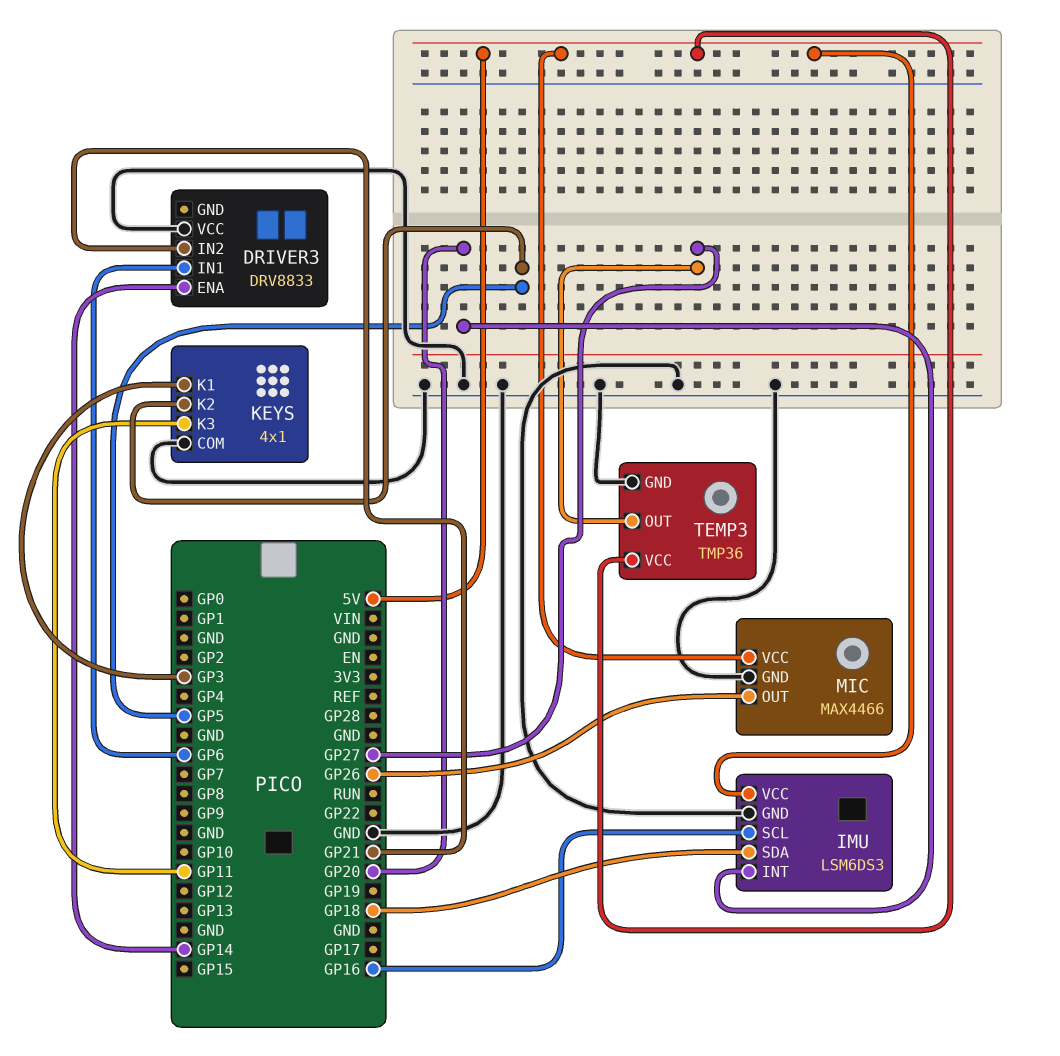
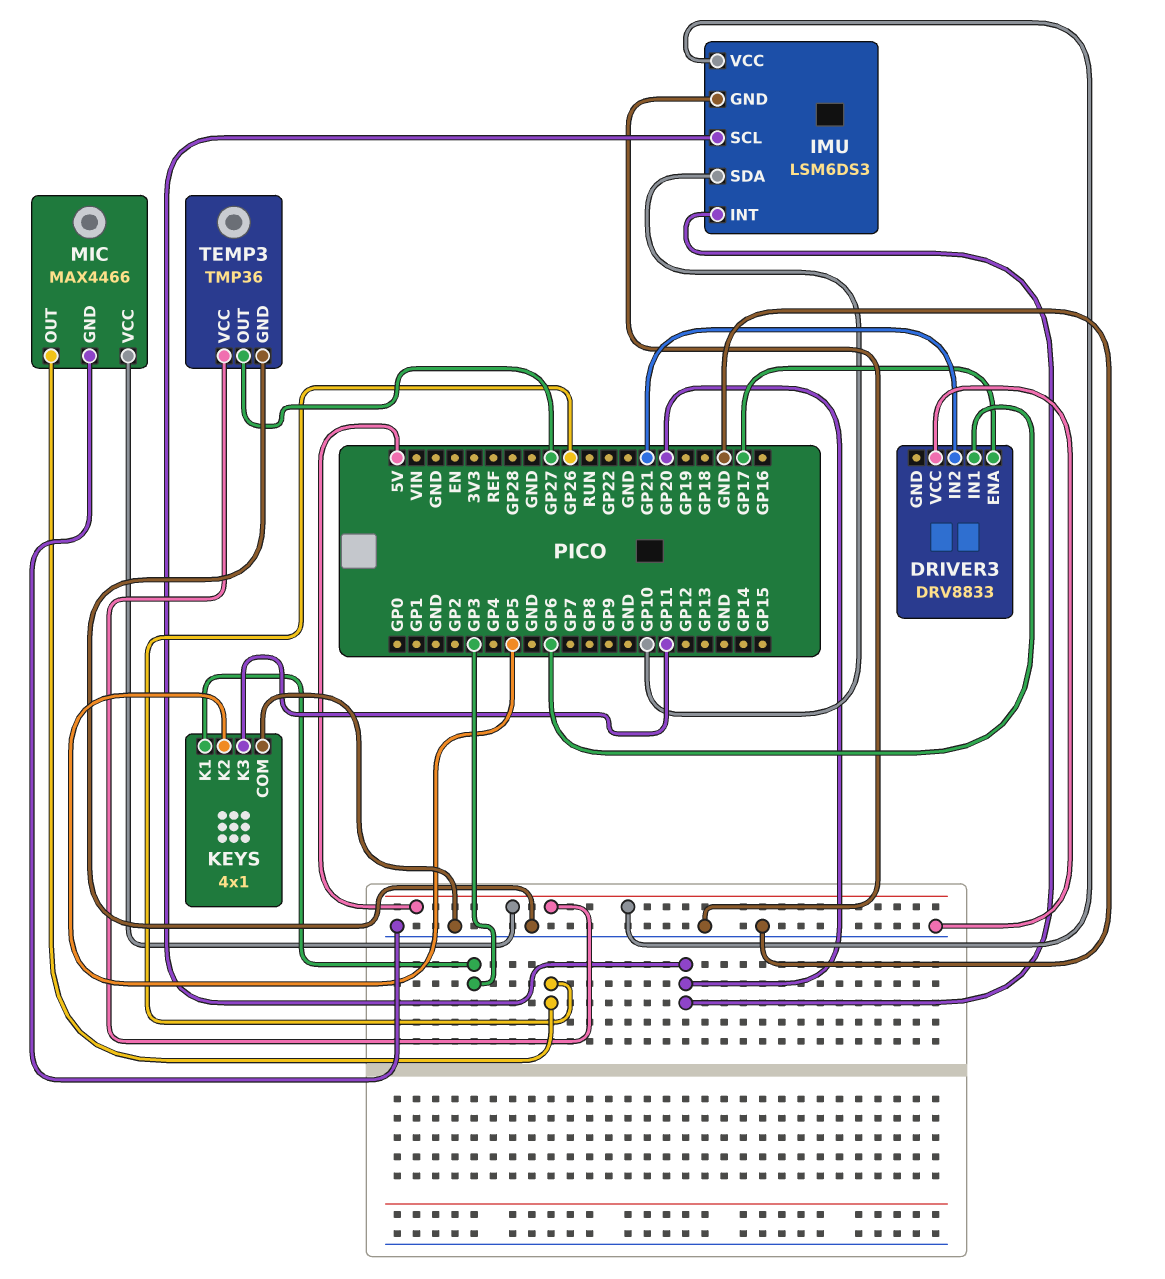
DRIVER3 pin ENA: GP14 -> GP17
IMU pin SCL: GP16 -> GP20
IMU pin SDA: GP18 -> GP10

